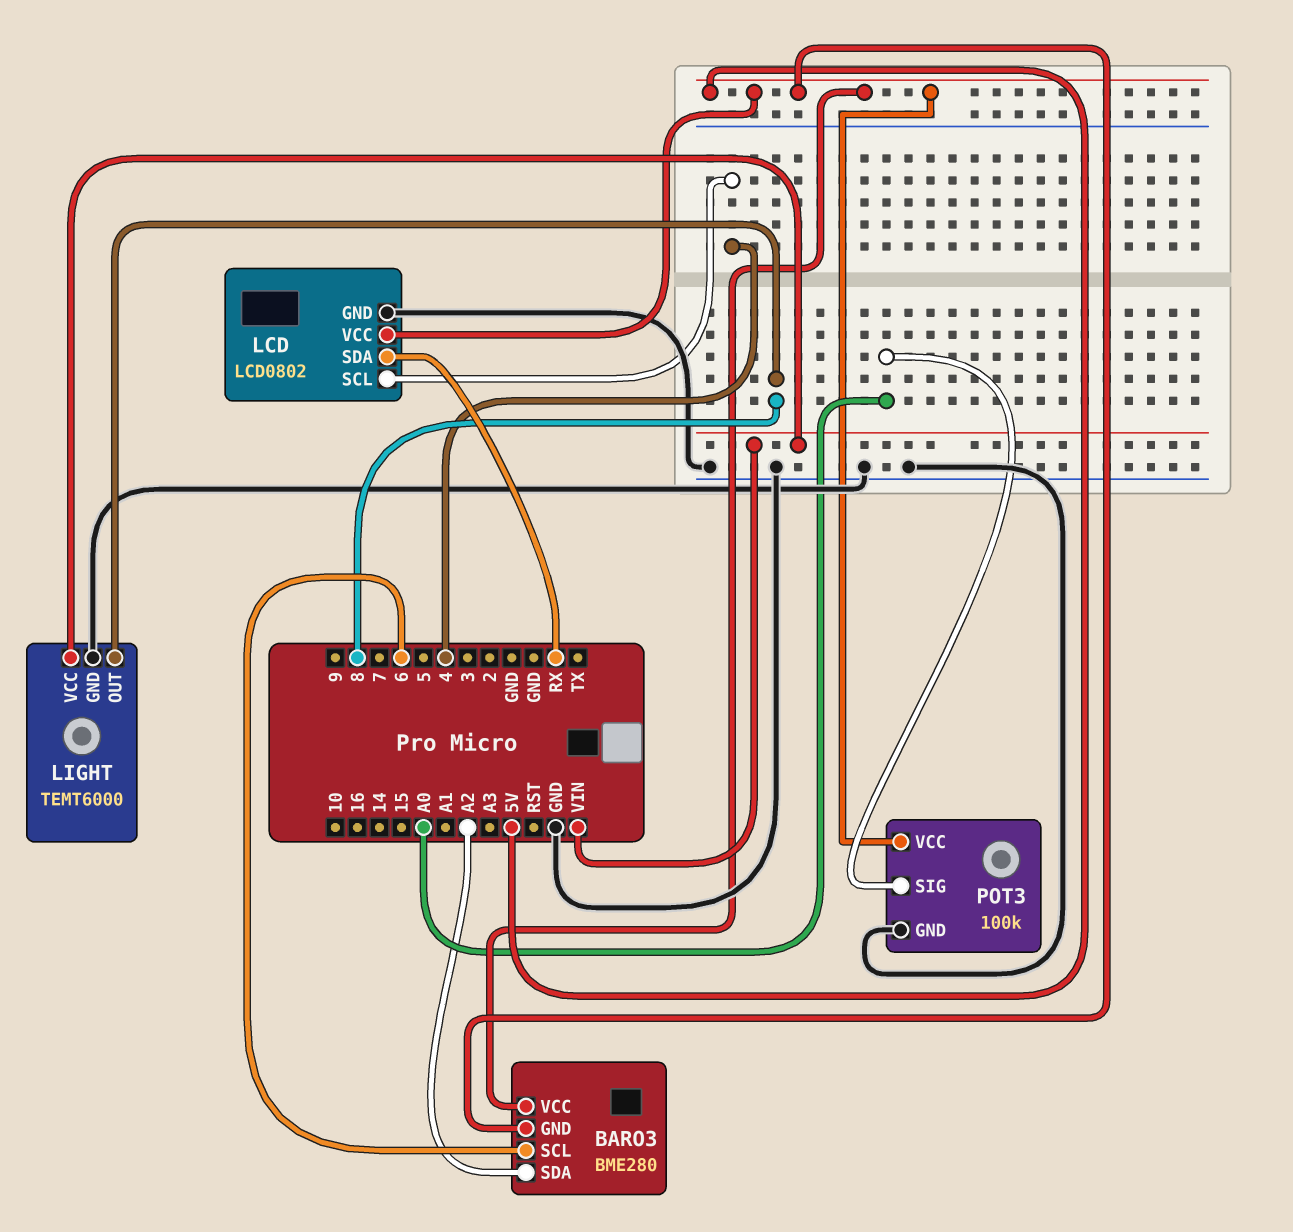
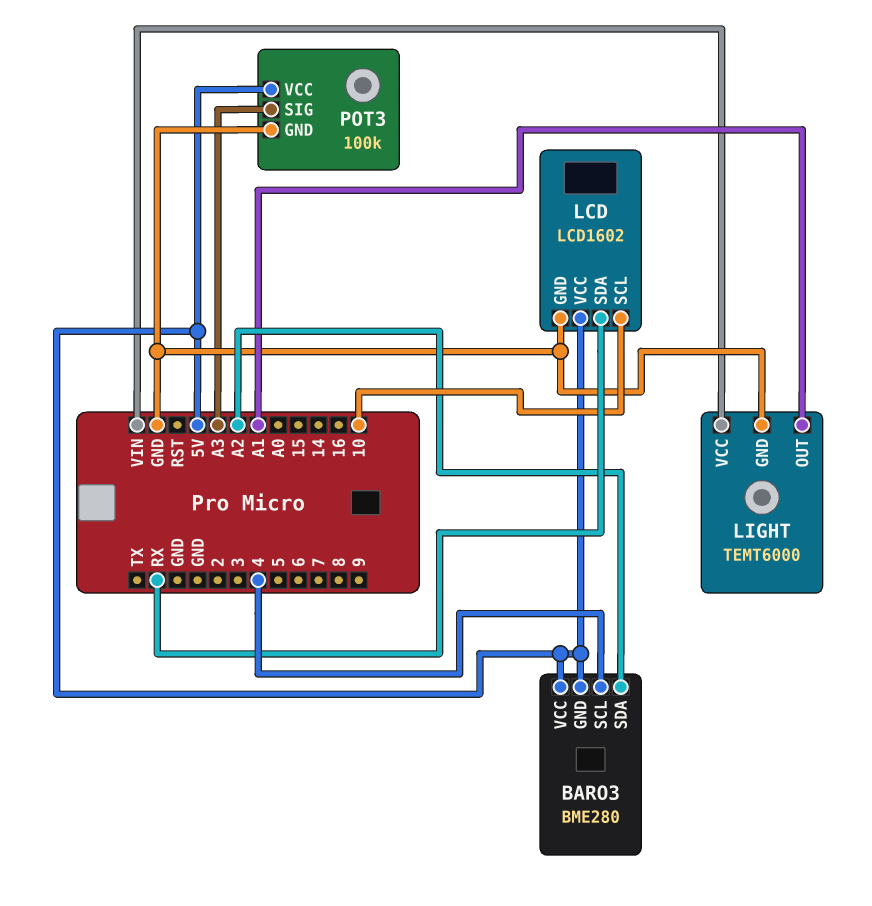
BARO3 pin SCL: 6 -> 4
LCD: LCD0802 -> LCD1602
LCD pin SCL: 4 -> 10
LIGHT pin OUT: 8 -> A1
POT3 pin SIG: A0 -> A3

